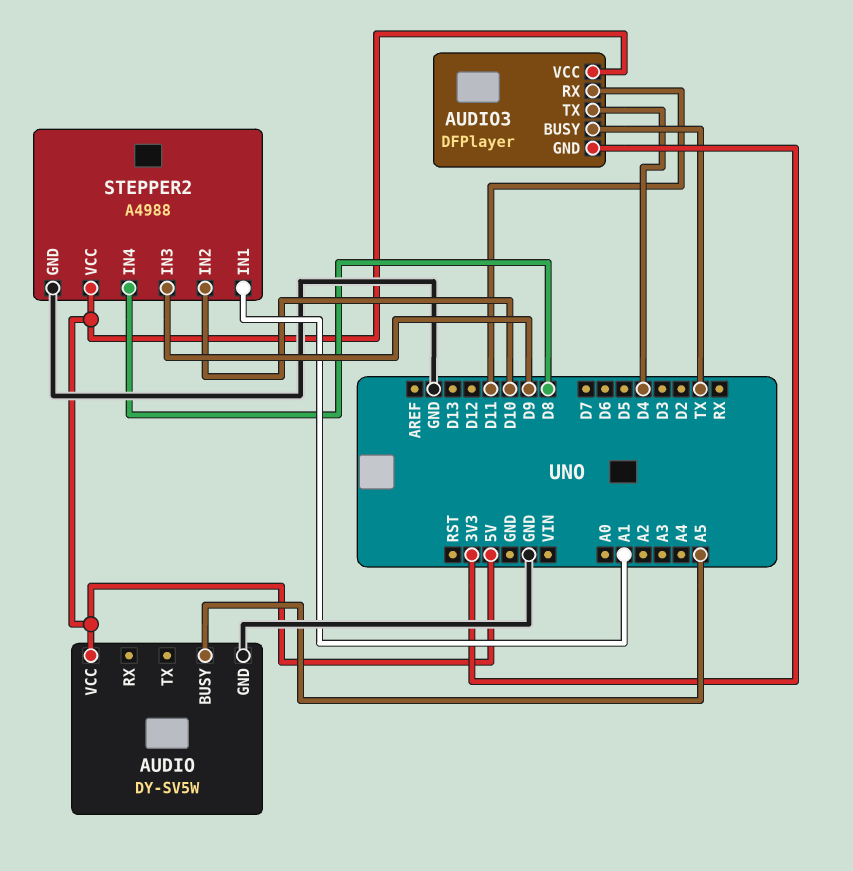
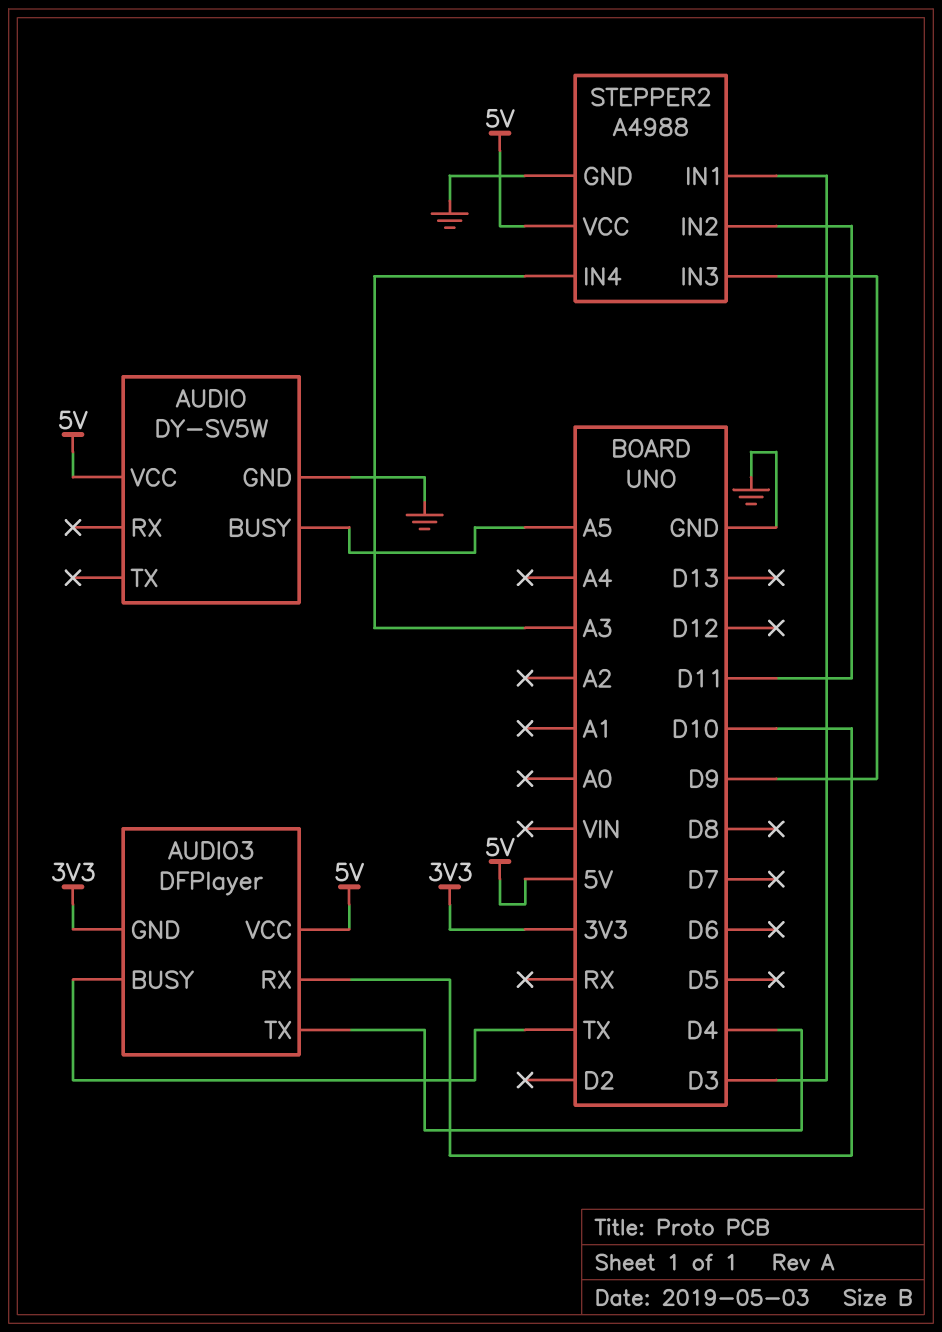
AUDIO3 pin RX: D11 -> D10
STEPPER2 pin IN1: A1 -> D3
STEPPER2 pin IN2: D10 -> D11
STEPPER2 pin IN4: D8 -> A3

